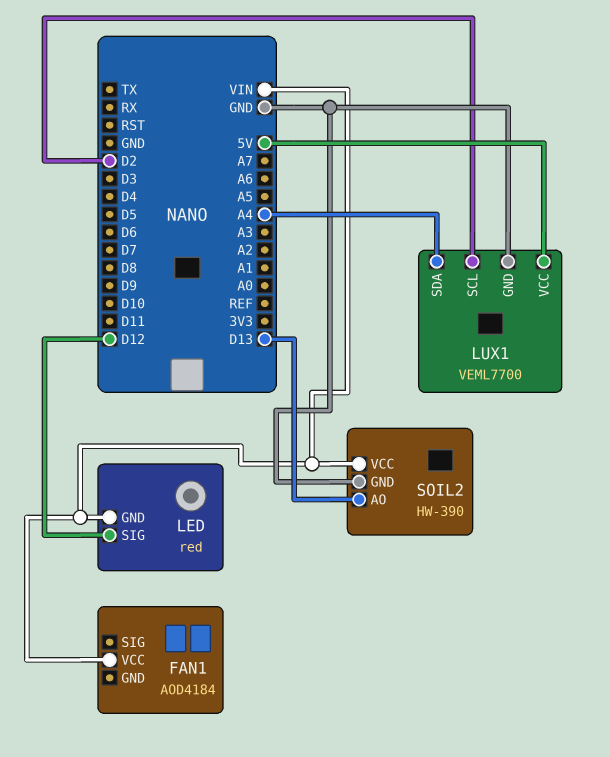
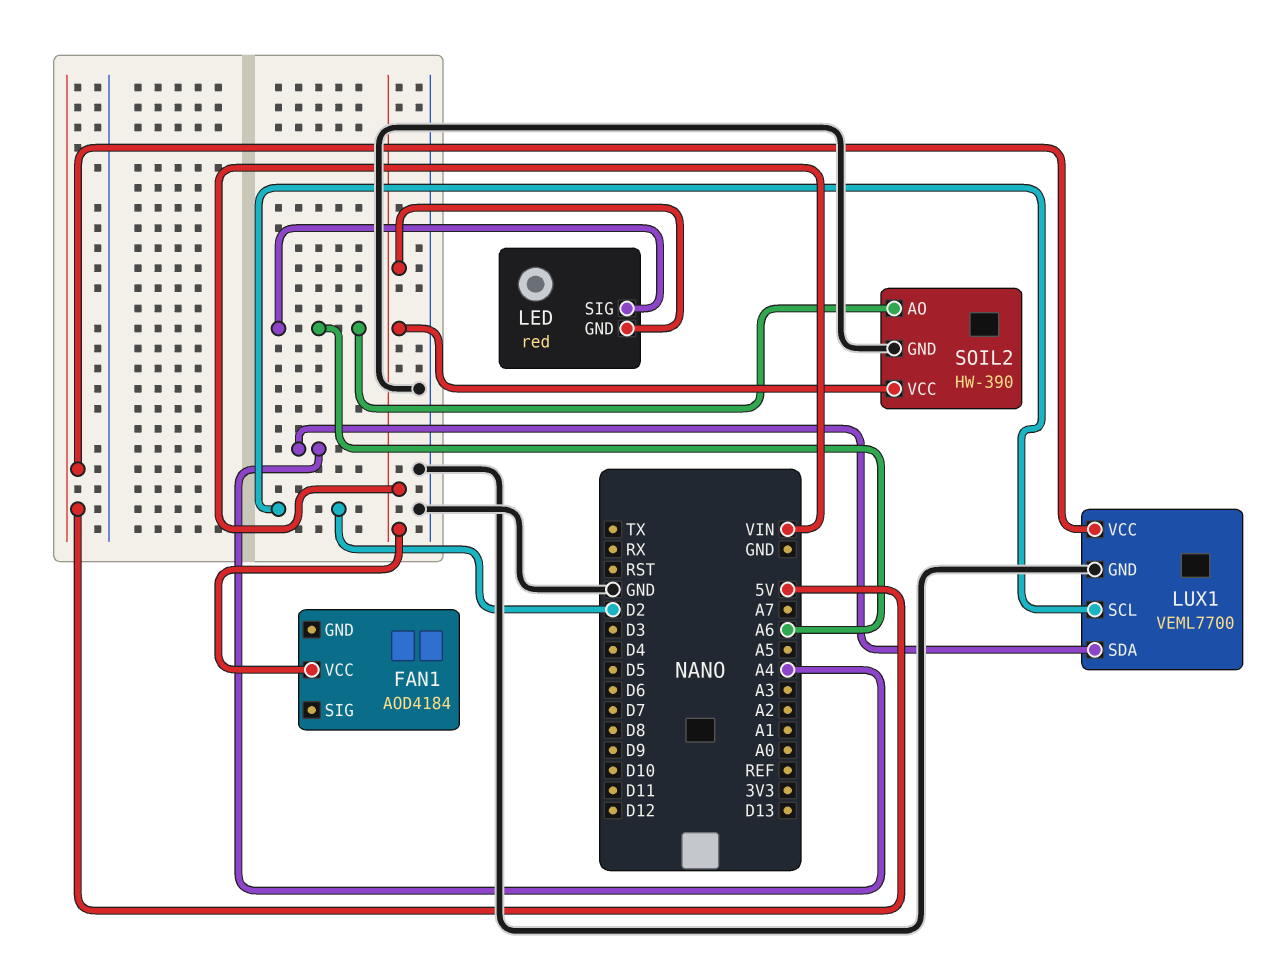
LED pin SIG: D12 -> A6
SOIL2 pin AO: D13 -> A6

